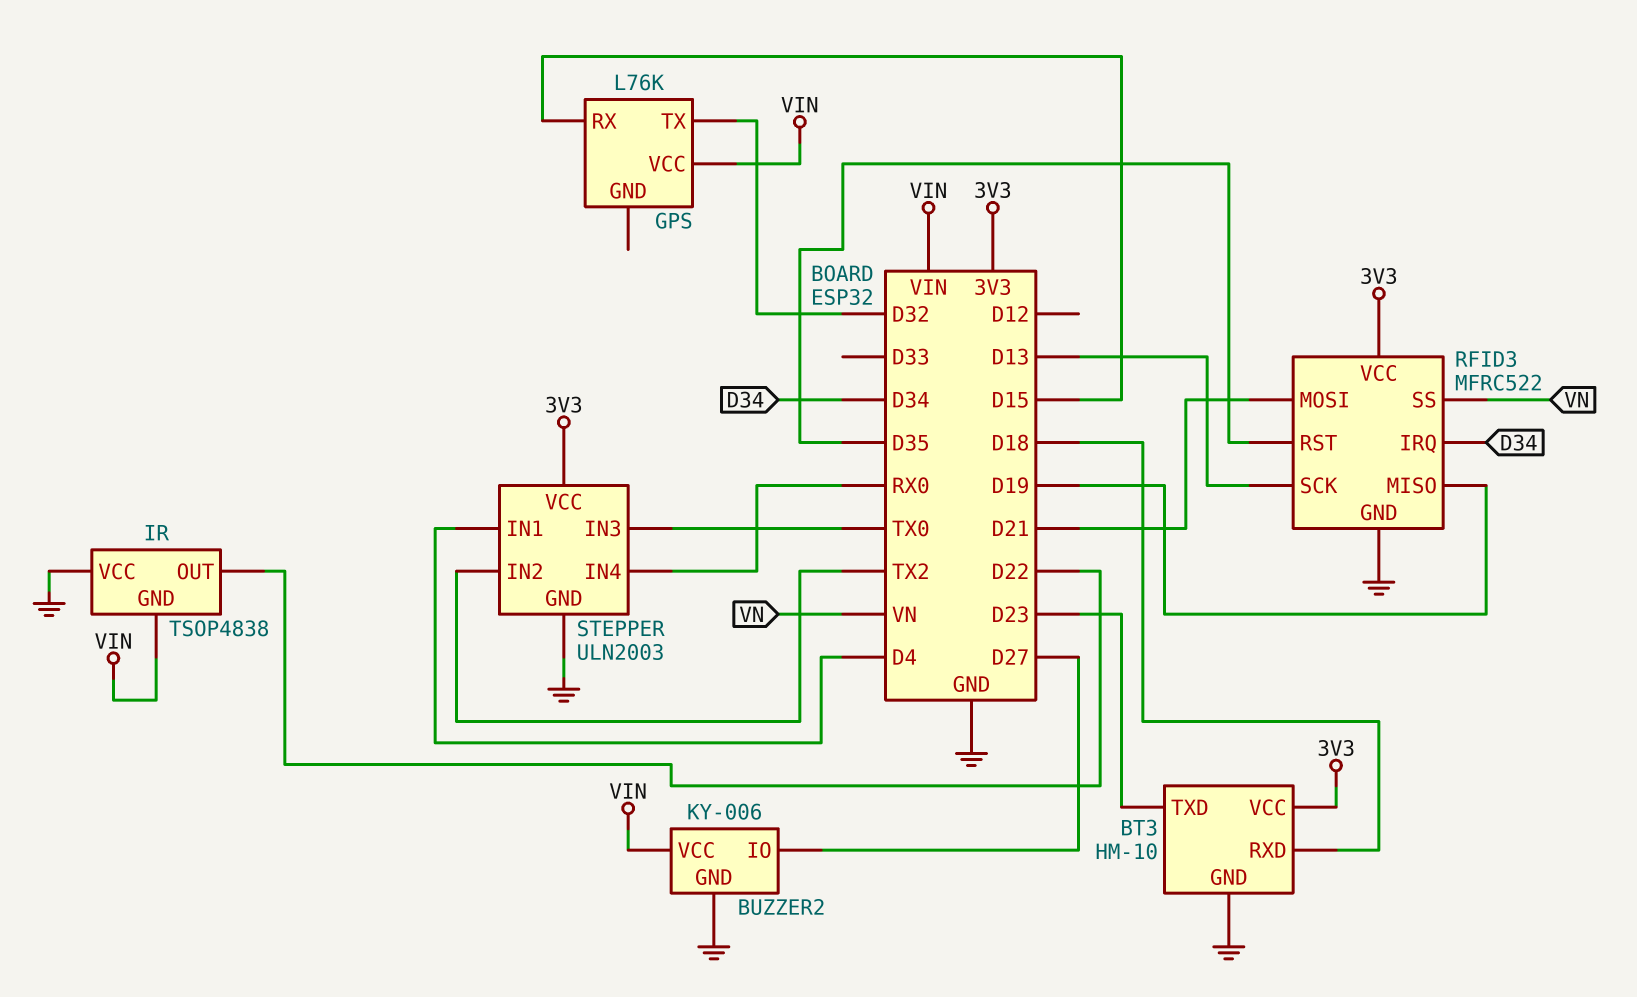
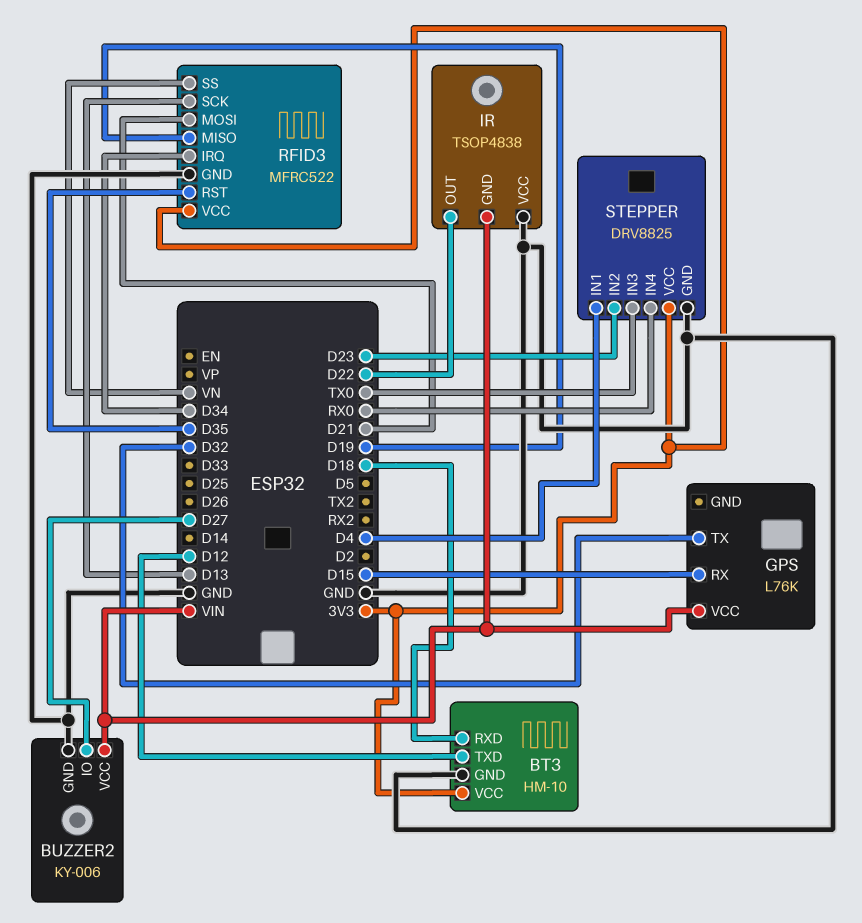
BT3 pin TXD: D23 -> D12
STEPPER: ULN2003 -> DRV8825
STEPPER pin IN2: TX2 -> D23

